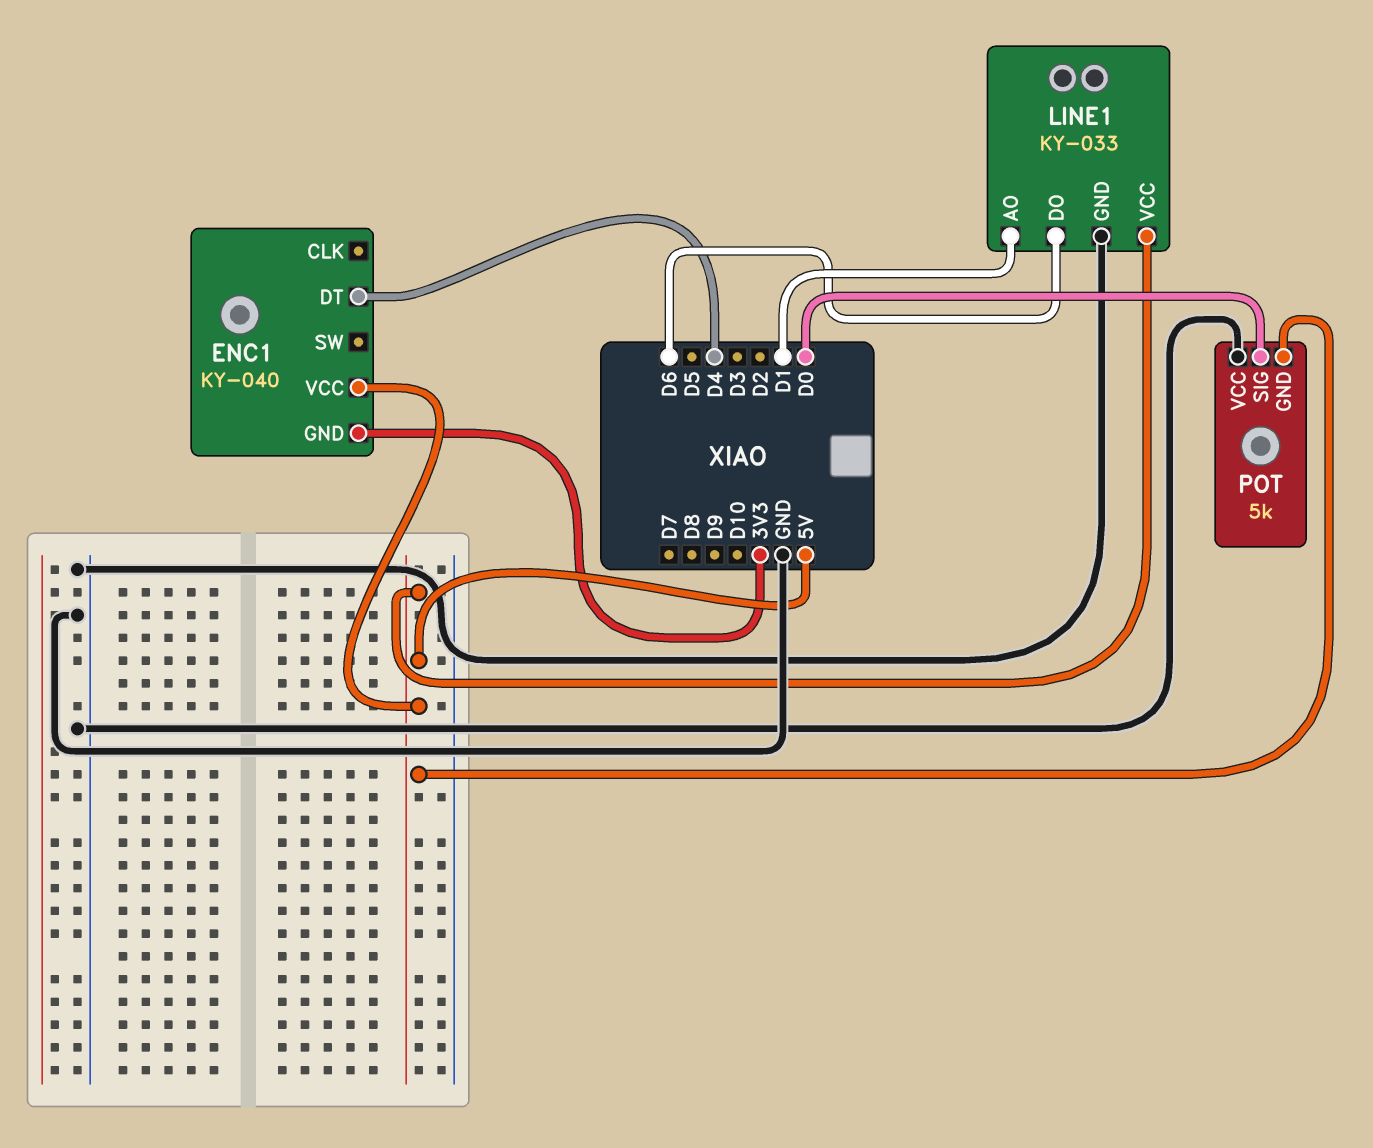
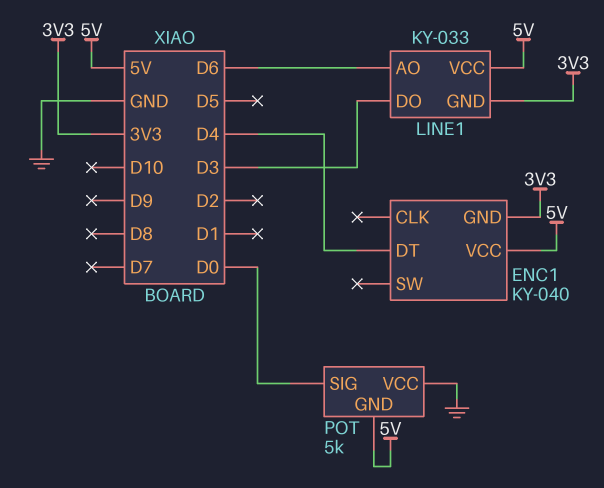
LINE1 pin AO: D1 -> D6
LINE1 pin DO: D6 -> D3
LINE1 pin GND: GND -> 3V3

